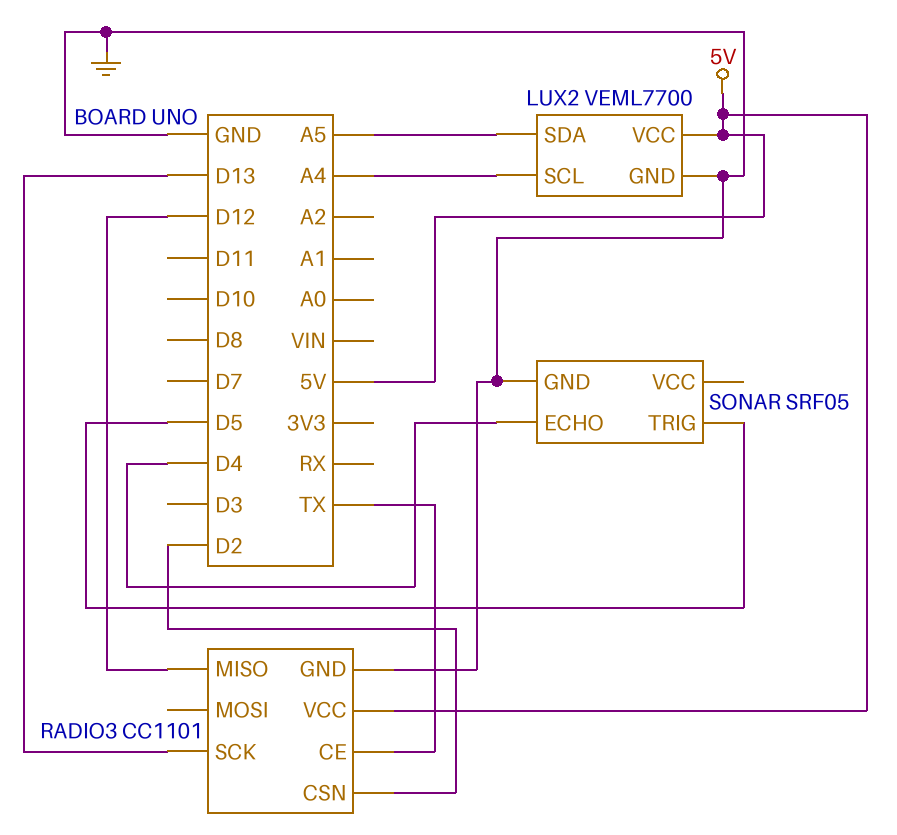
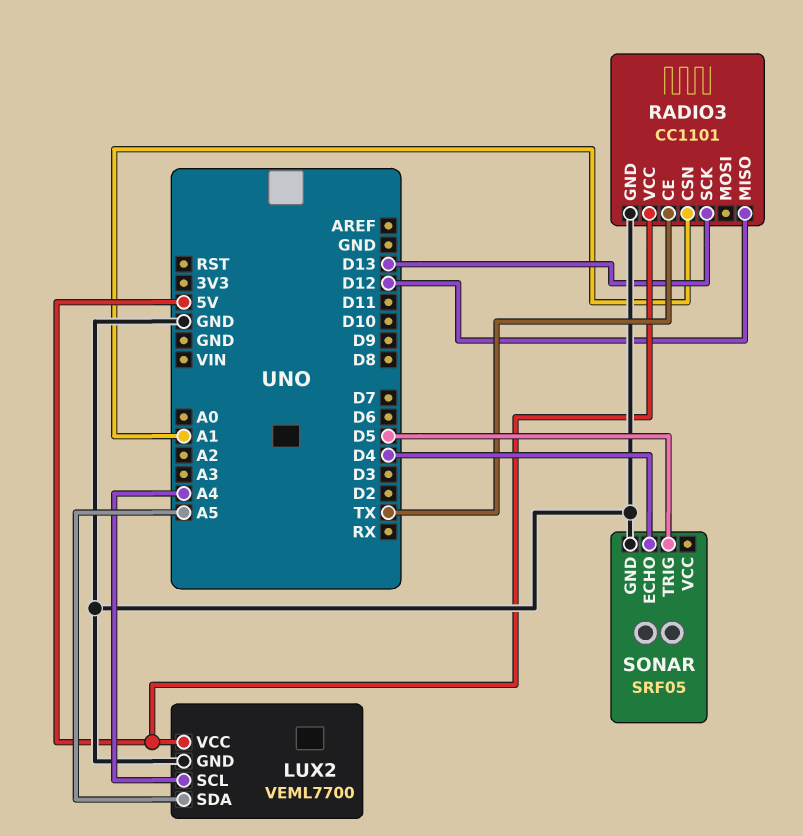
RADIO3 pin CSN: D2 -> A1

